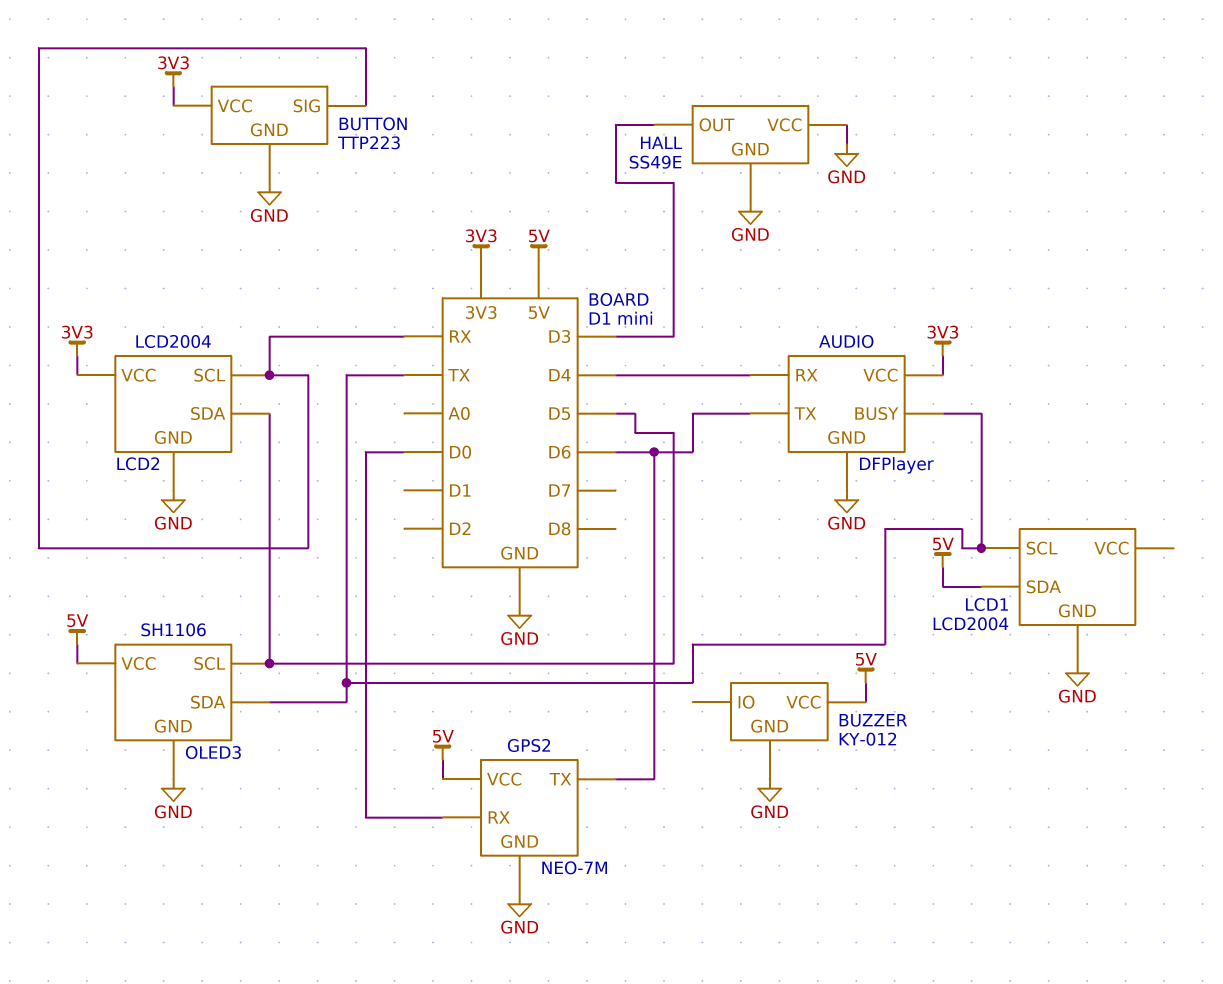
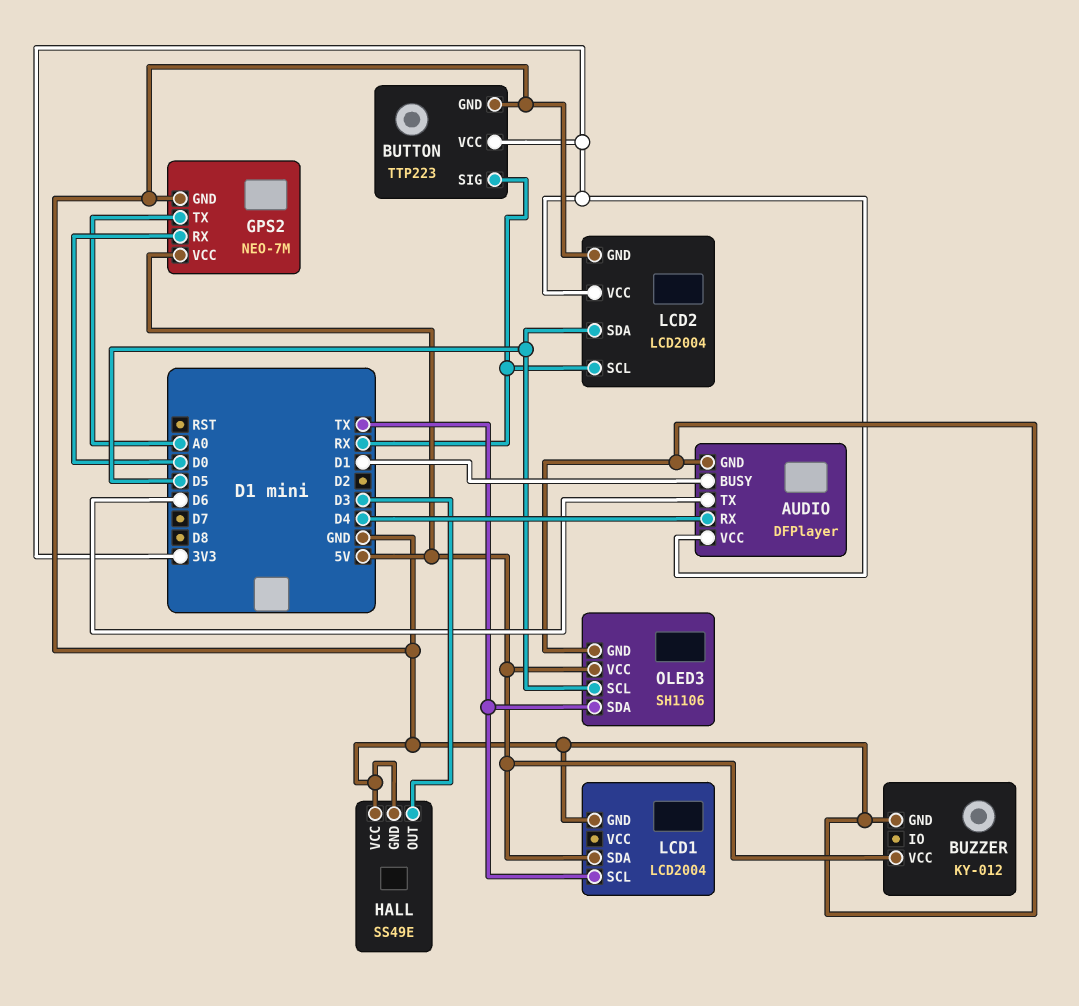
AUDIO pin BUSY: TX -> D1
GPS2 pin TX: D6 -> A0

